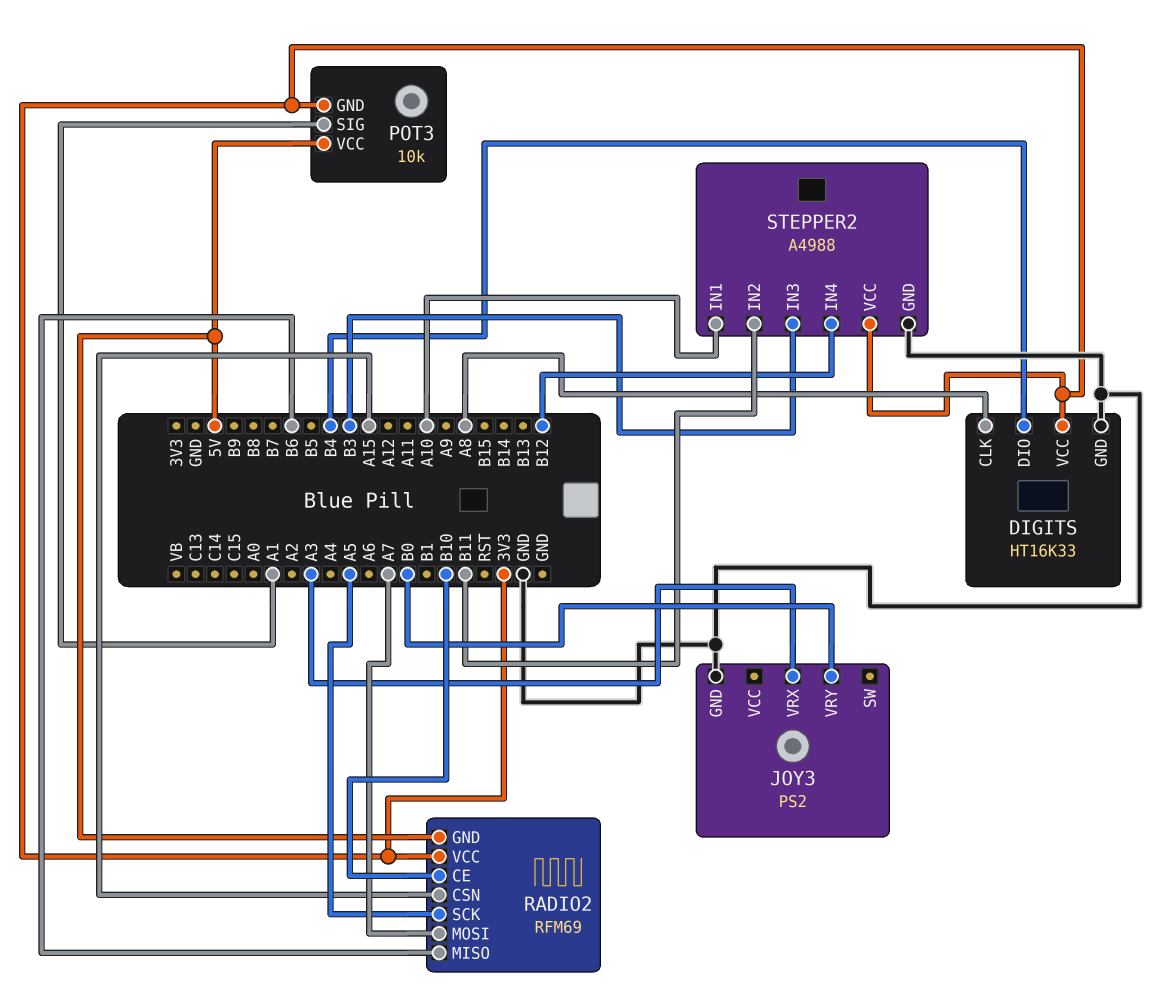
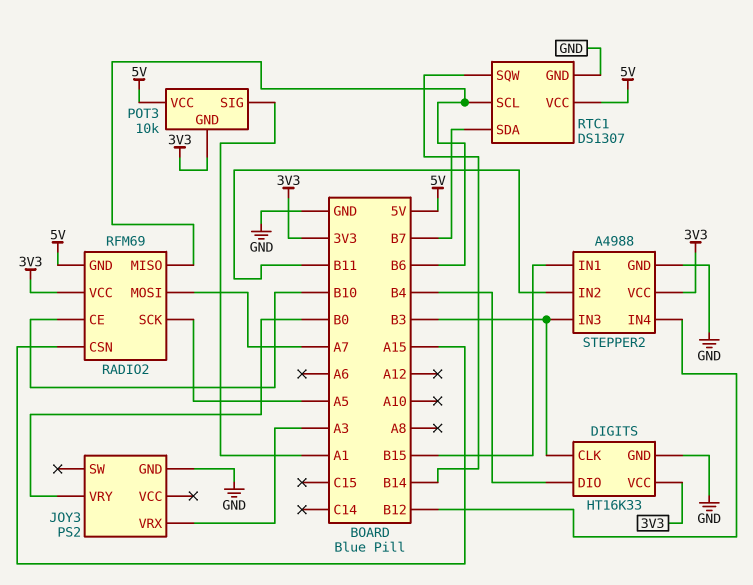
DIGITS pin CLK: A8 -> B3
RTC1: none -> DS1307
RTC1 pin GND: none -> GND
RTC1 pin SCL: none -> B6
RTC1 pin SDA: none -> B7
RTC1 pin SQW: none -> B14
RTC1 pin VCC: none -> 5V
STEPPER2 pin IN1: A10 -> B15

